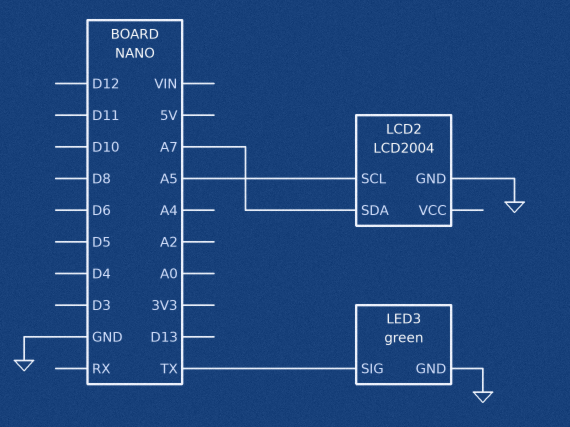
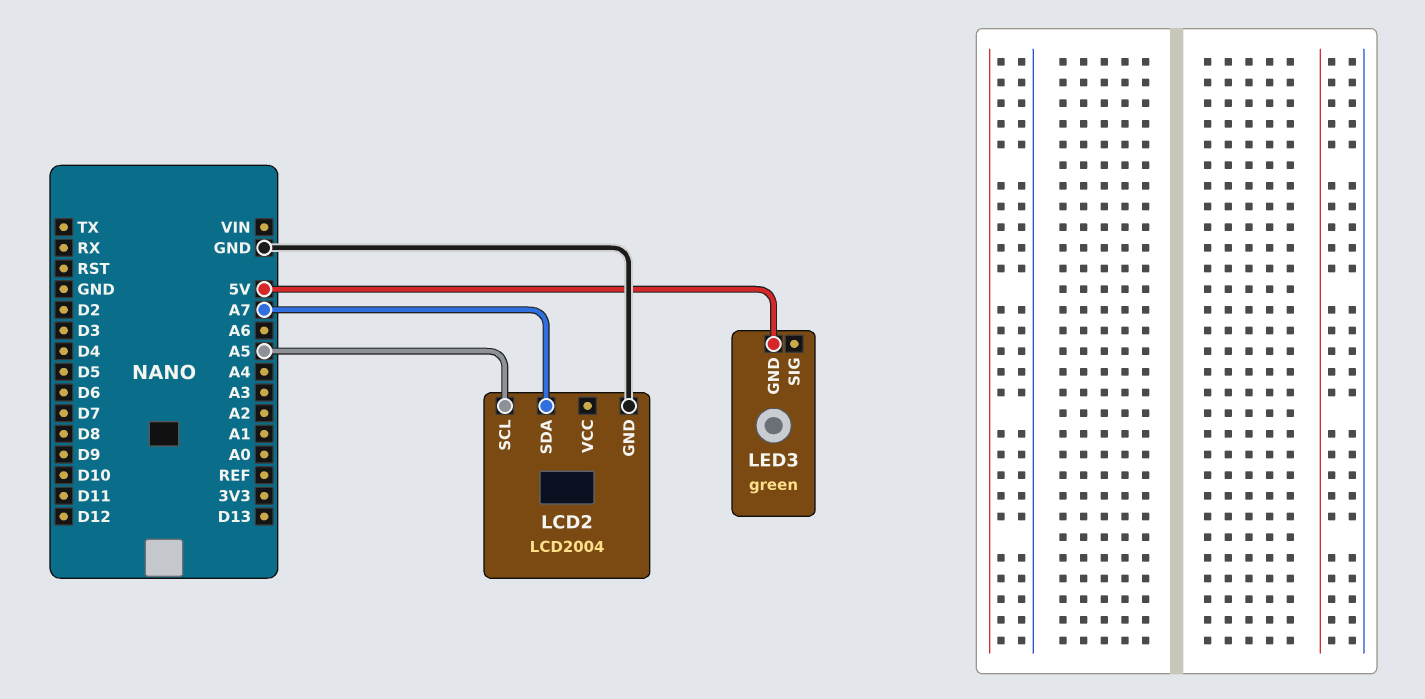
LED3 pin GND: GND -> 5V
LED3 pin SIG: TX -> none

